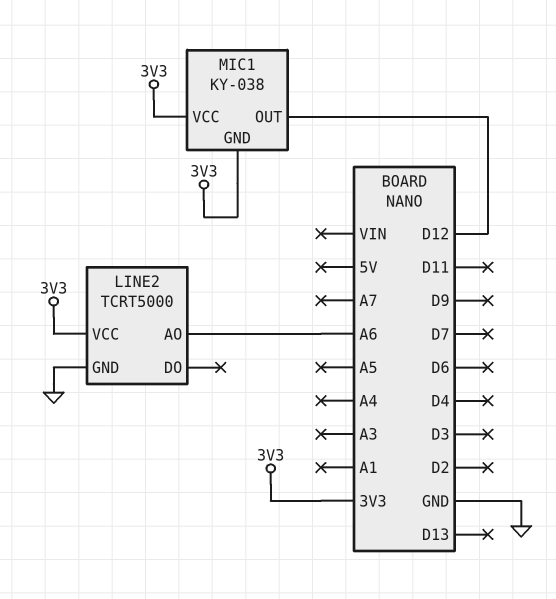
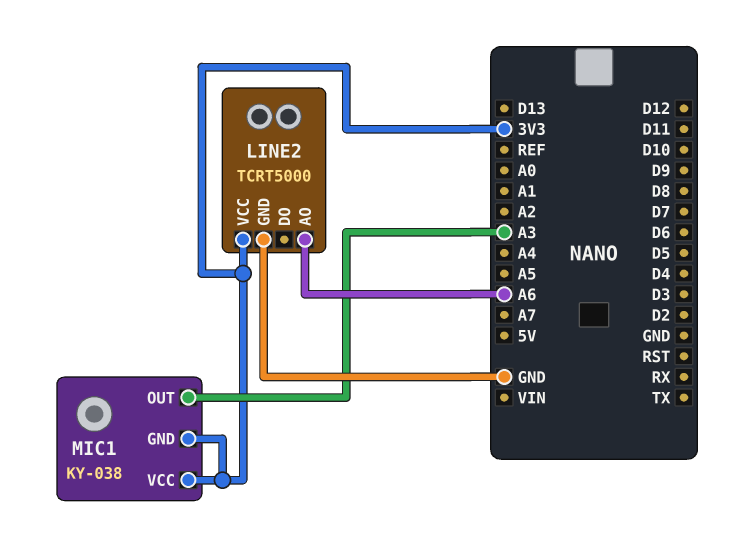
MIC1 pin OUT: D12 -> A3

